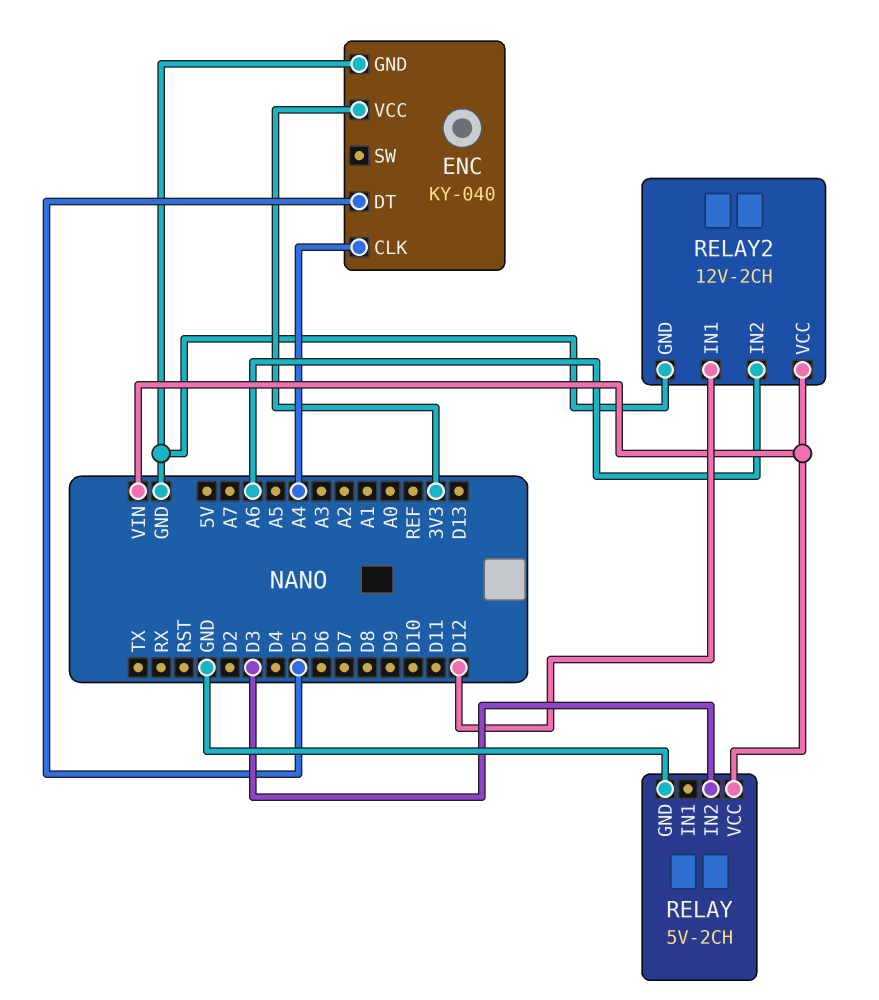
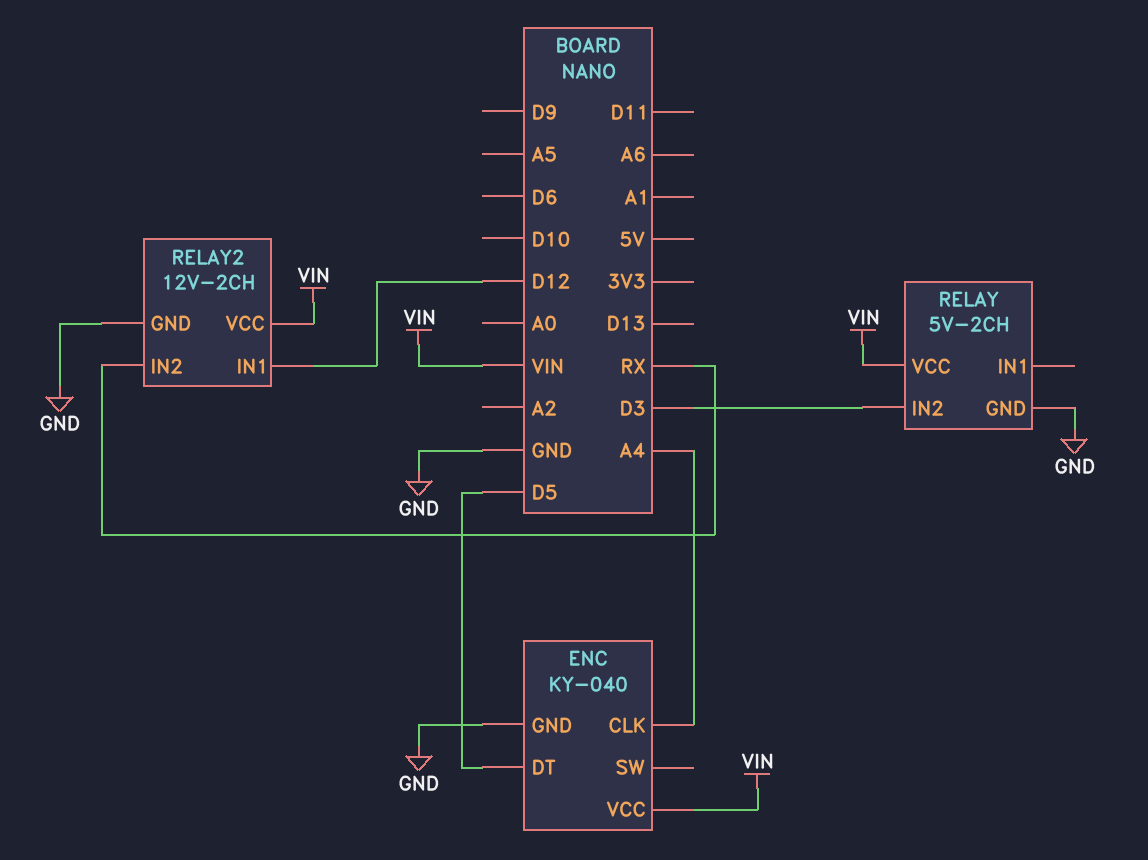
ENC pin VCC: 3V3 -> VIN
RELAY2 pin IN2: A6 -> RX

